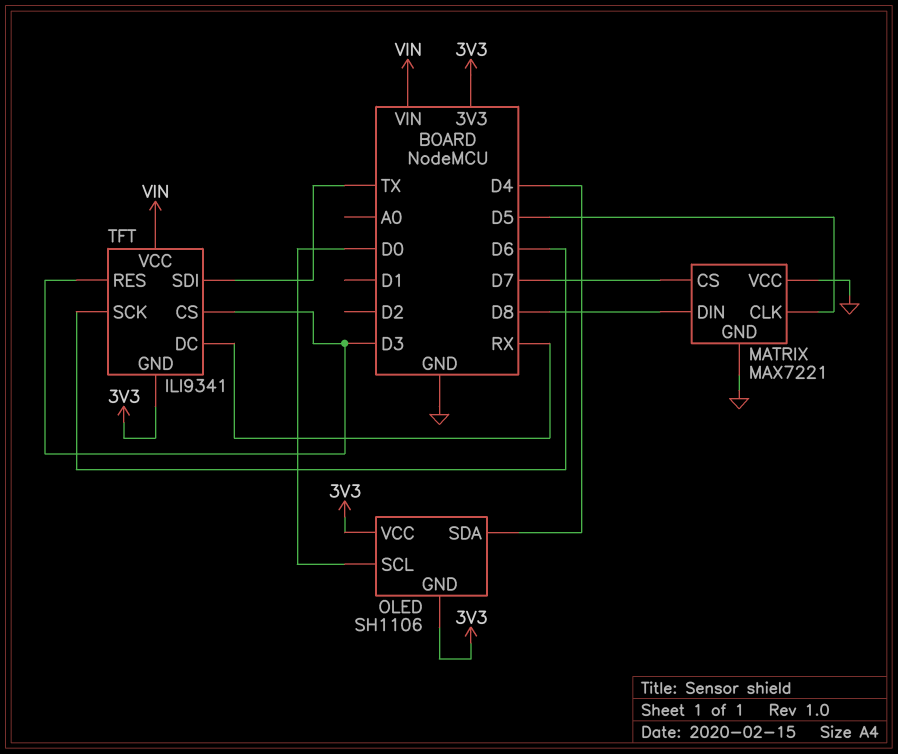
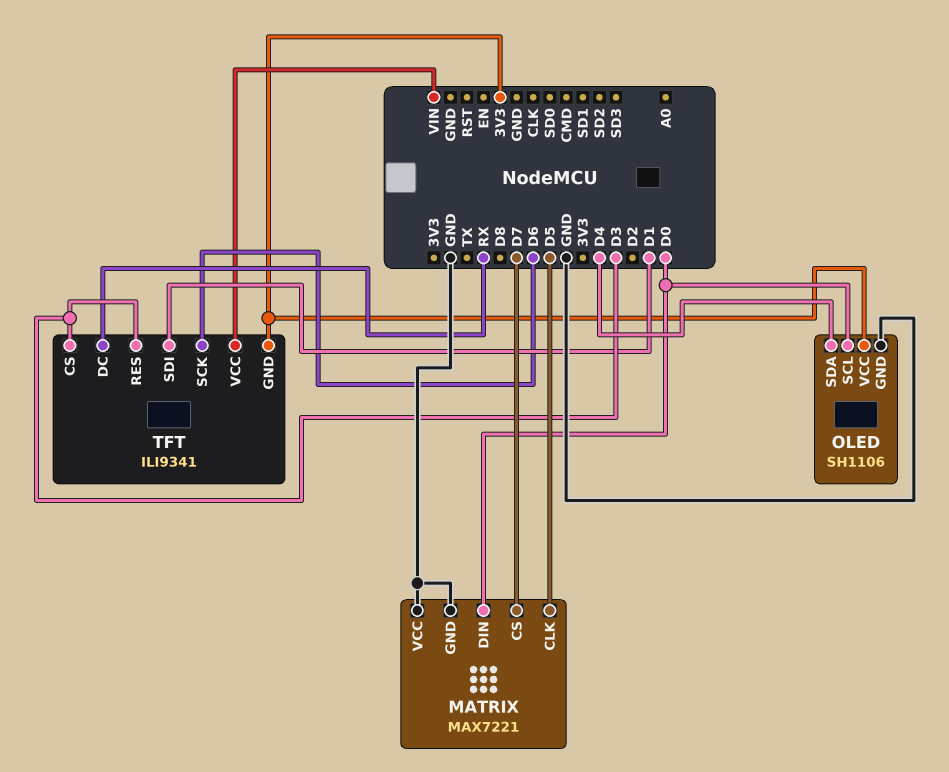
MATRIX pin DIN: D8 -> D0
OLED pin GND: 3V3 -> GND
TFT pin SDI: TX -> D1

